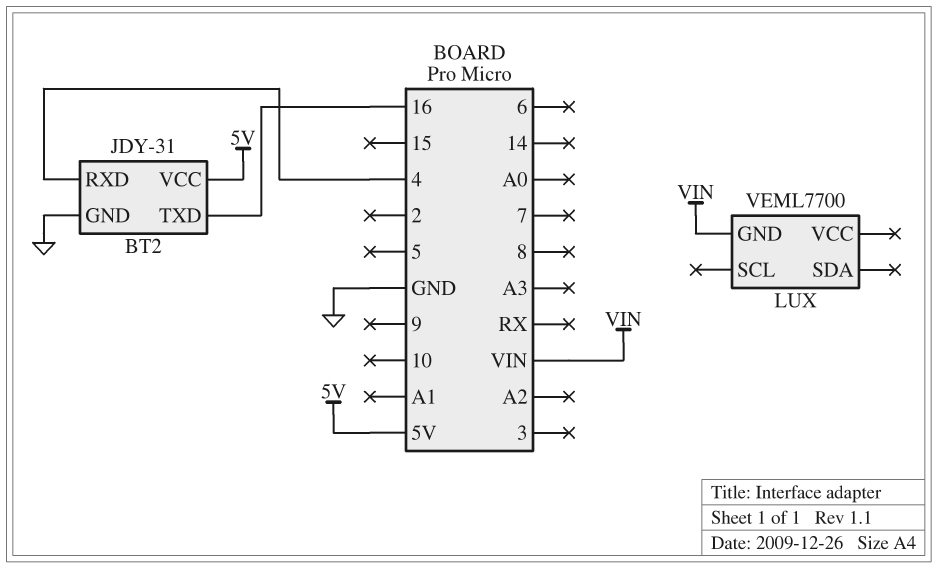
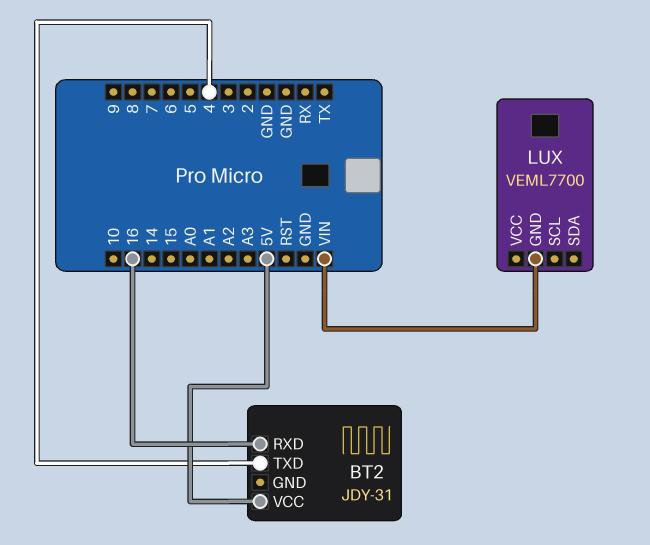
BT2 pin GND: GND -> none
BT2 pin RXD: 4 -> 16
BT2 pin TXD: 16 -> 4

